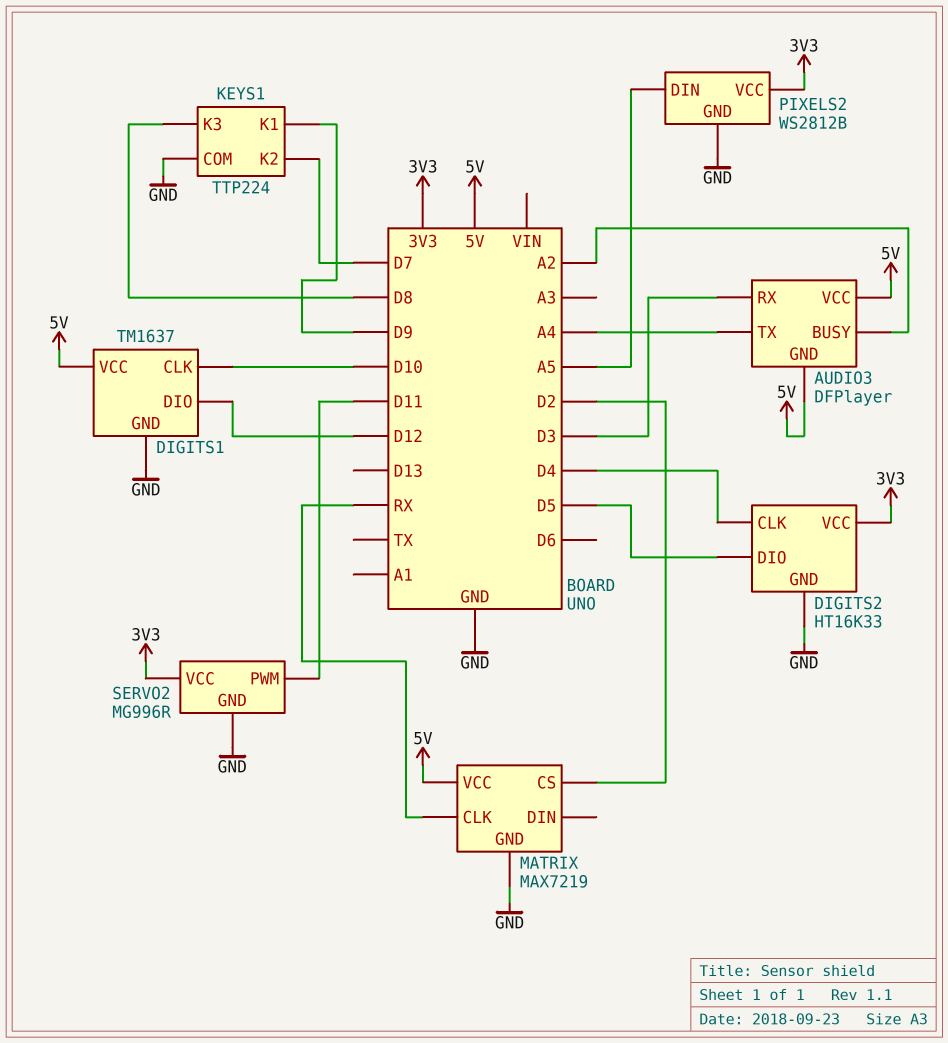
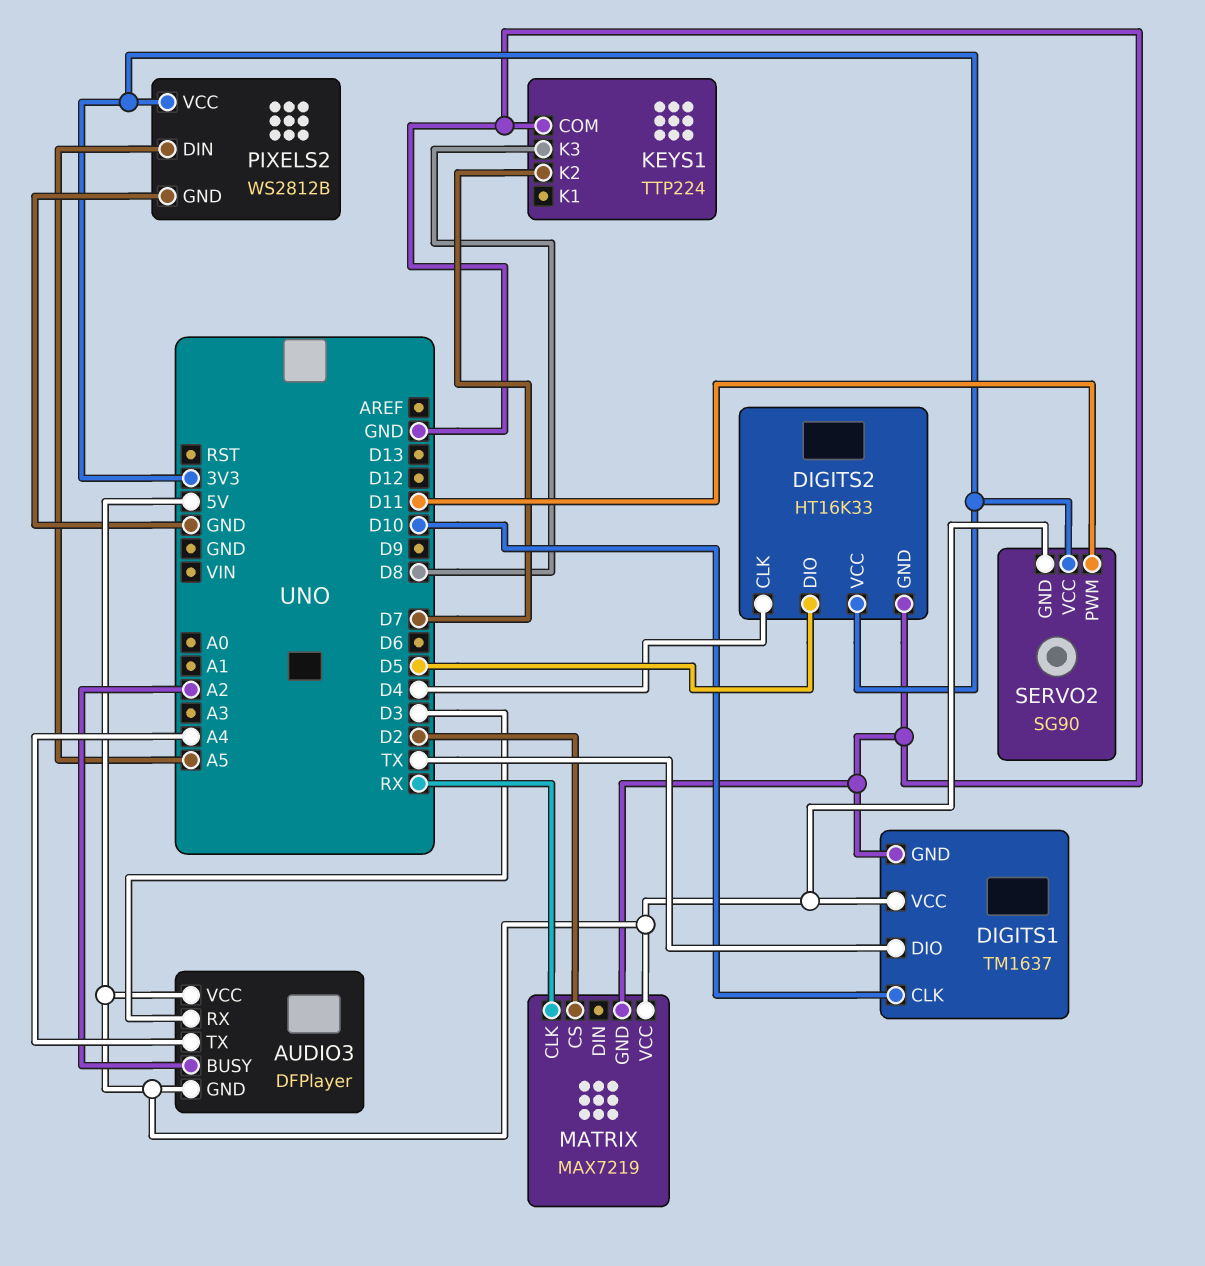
DIGITS1 pin DIO: D12 -> TX
KEYS1 pin K1: D9 -> none
SERVO2: MG996R -> SG90
SERVO2 pin GND: GND -> 5V

